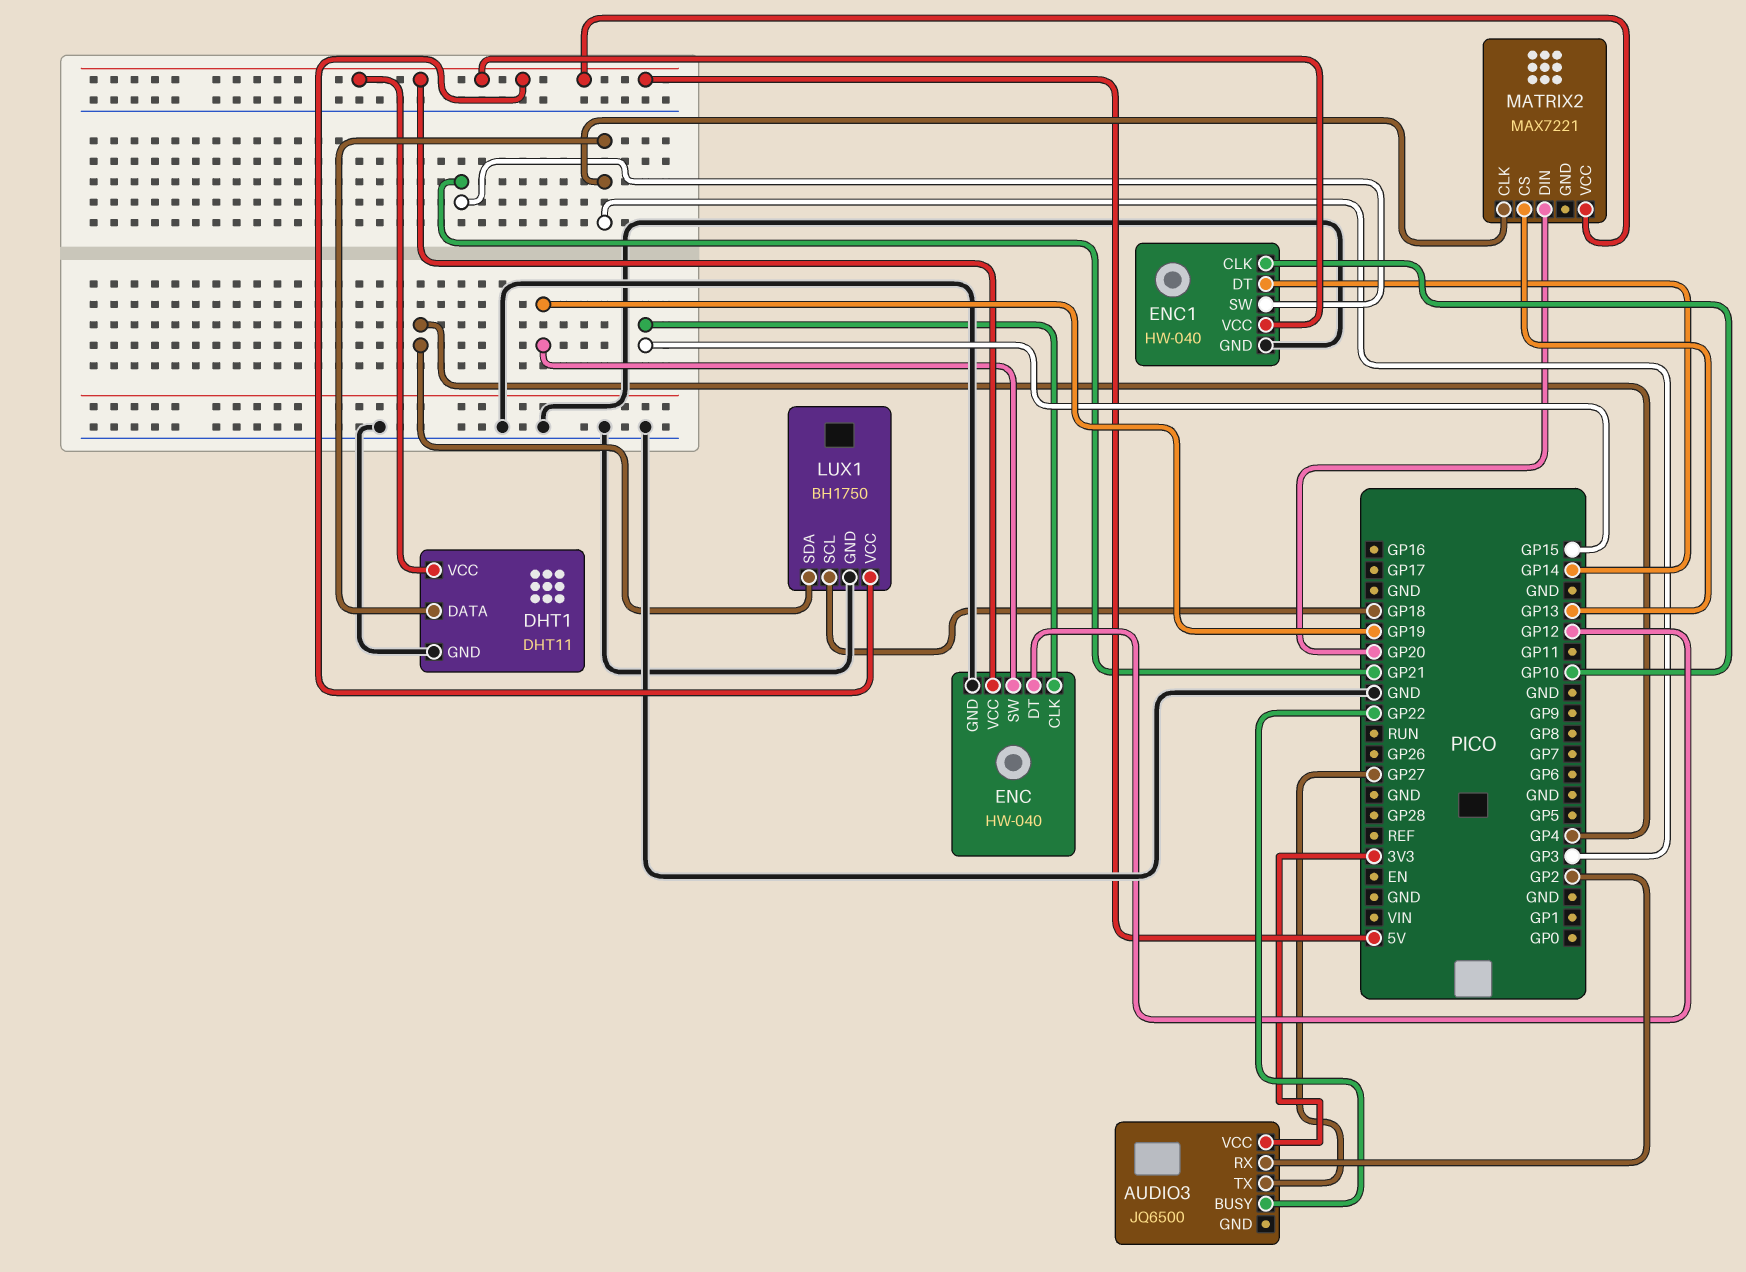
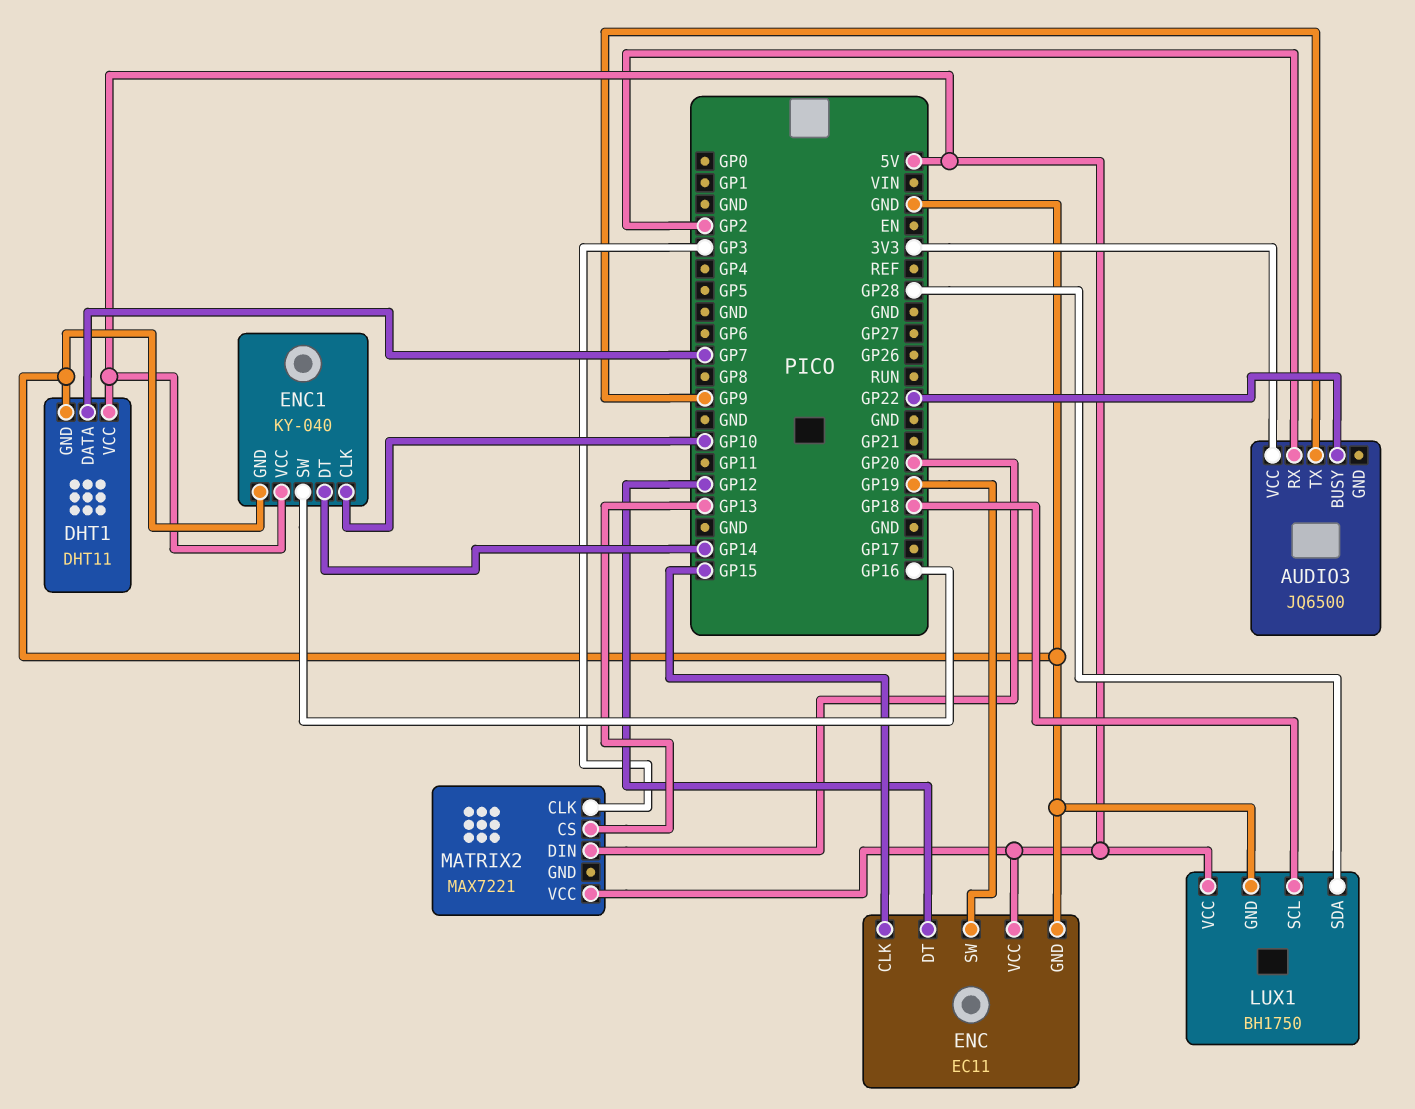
AUDIO3 pin TX: GP27 -> GP9
DHT1 pin DATA: GP3 -> GP7
ENC: HW-040 -> EC11
ENC1: HW-040 -> KY-040
ENC1 pin SW: GP21 -> GP16
LUX1 pin SDA: GP4 -> GP28

